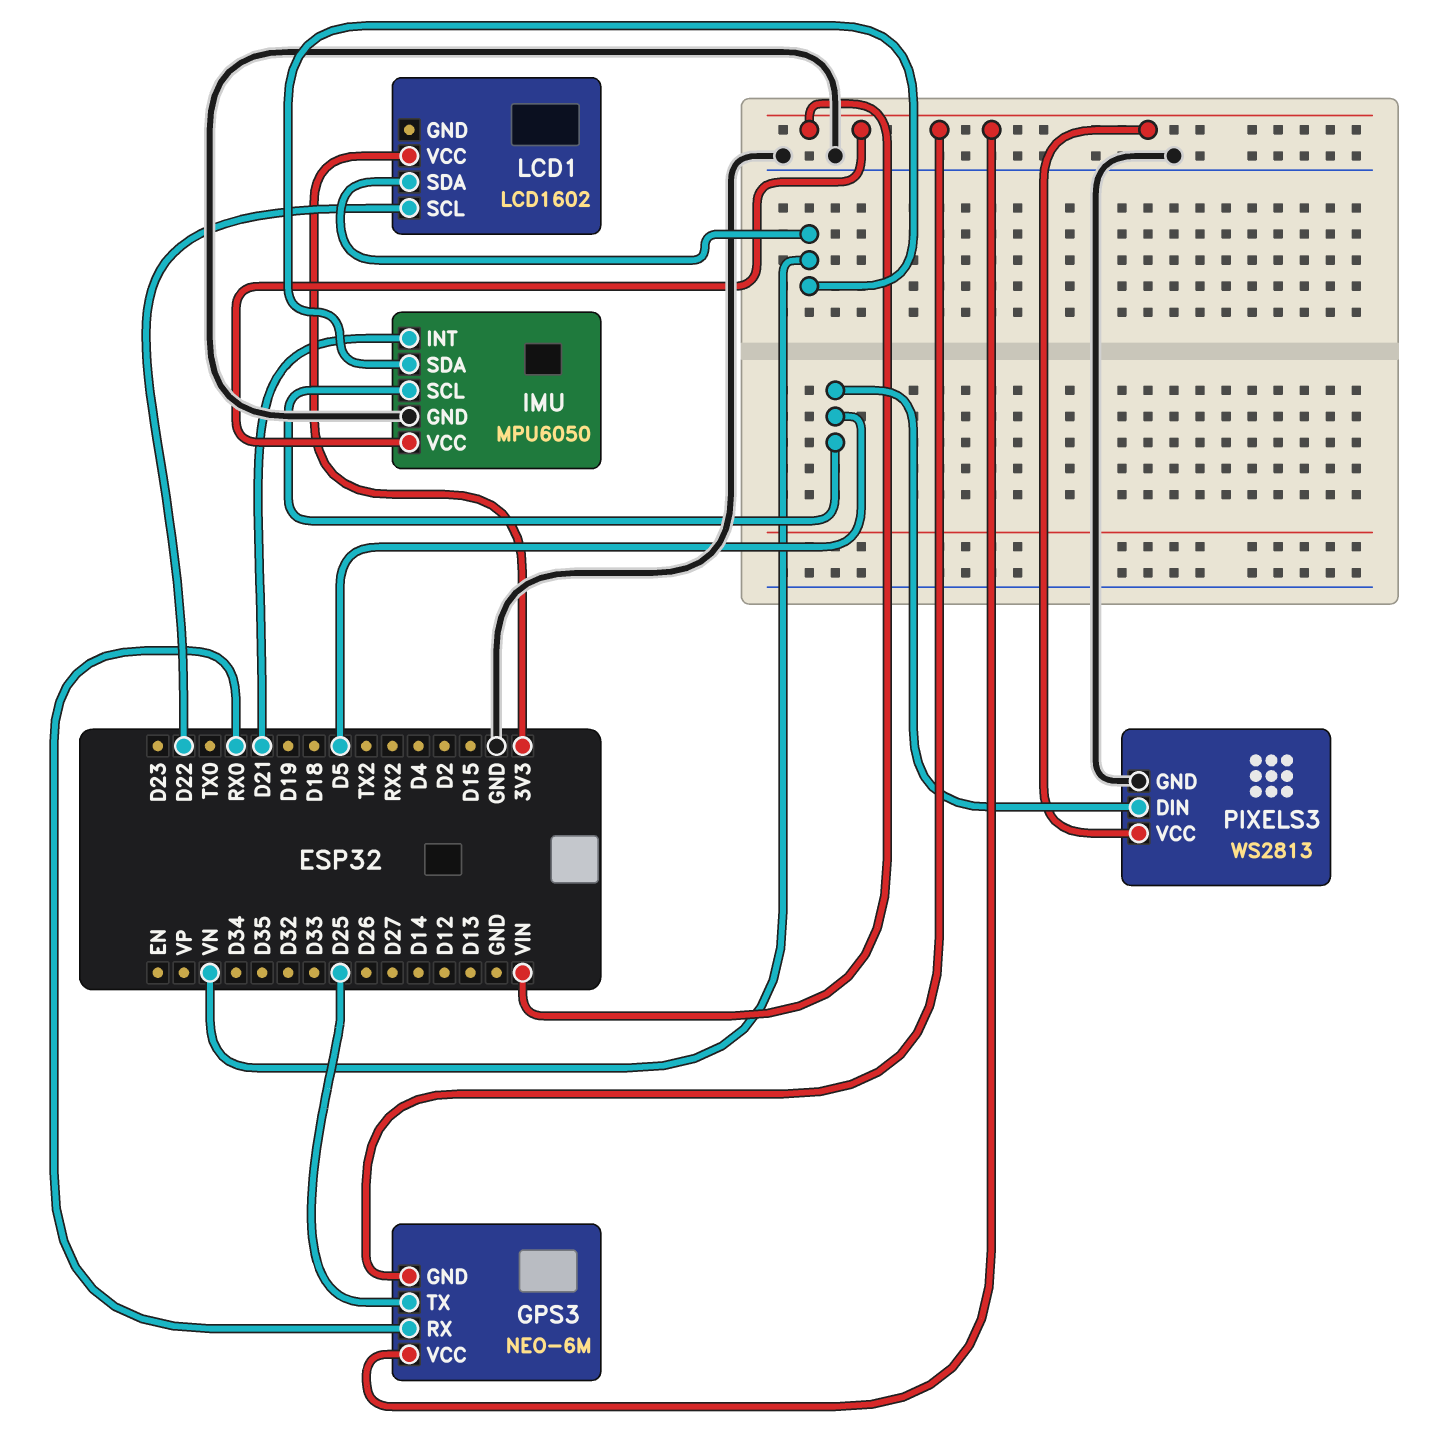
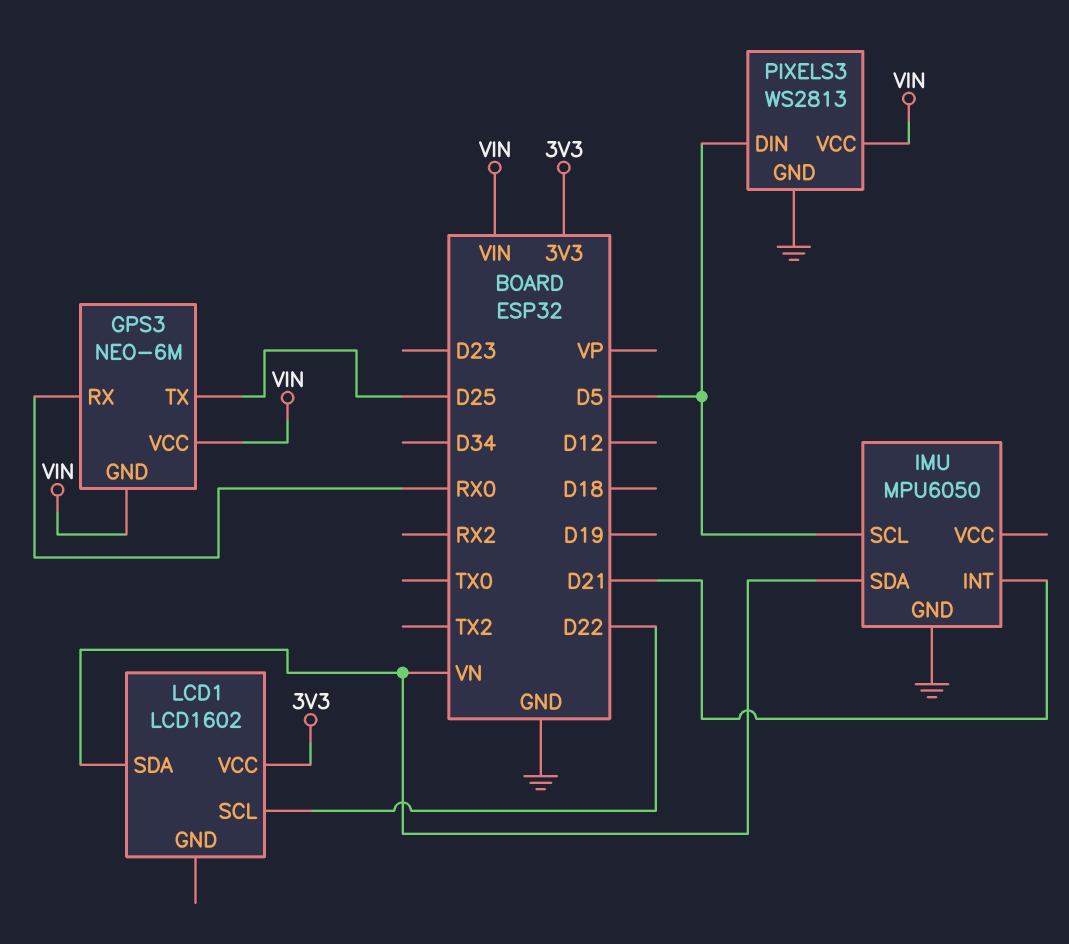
IMU pin VCC: VIN -> none

